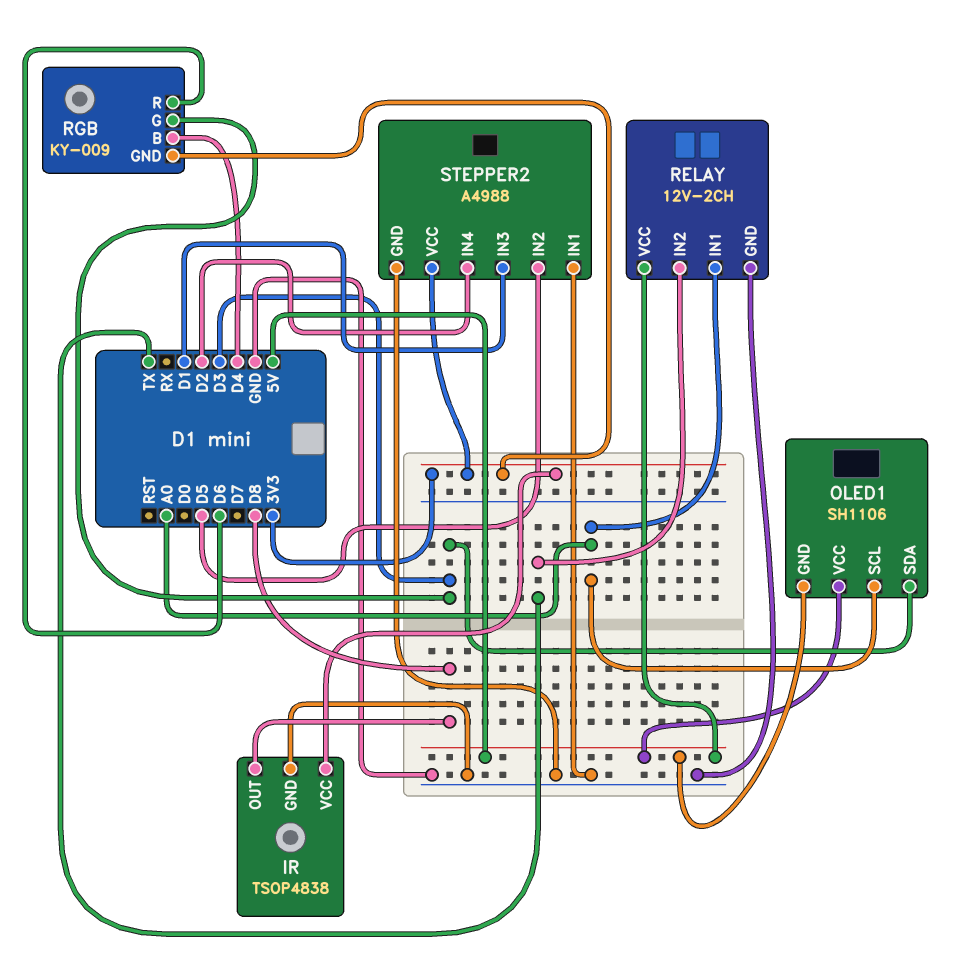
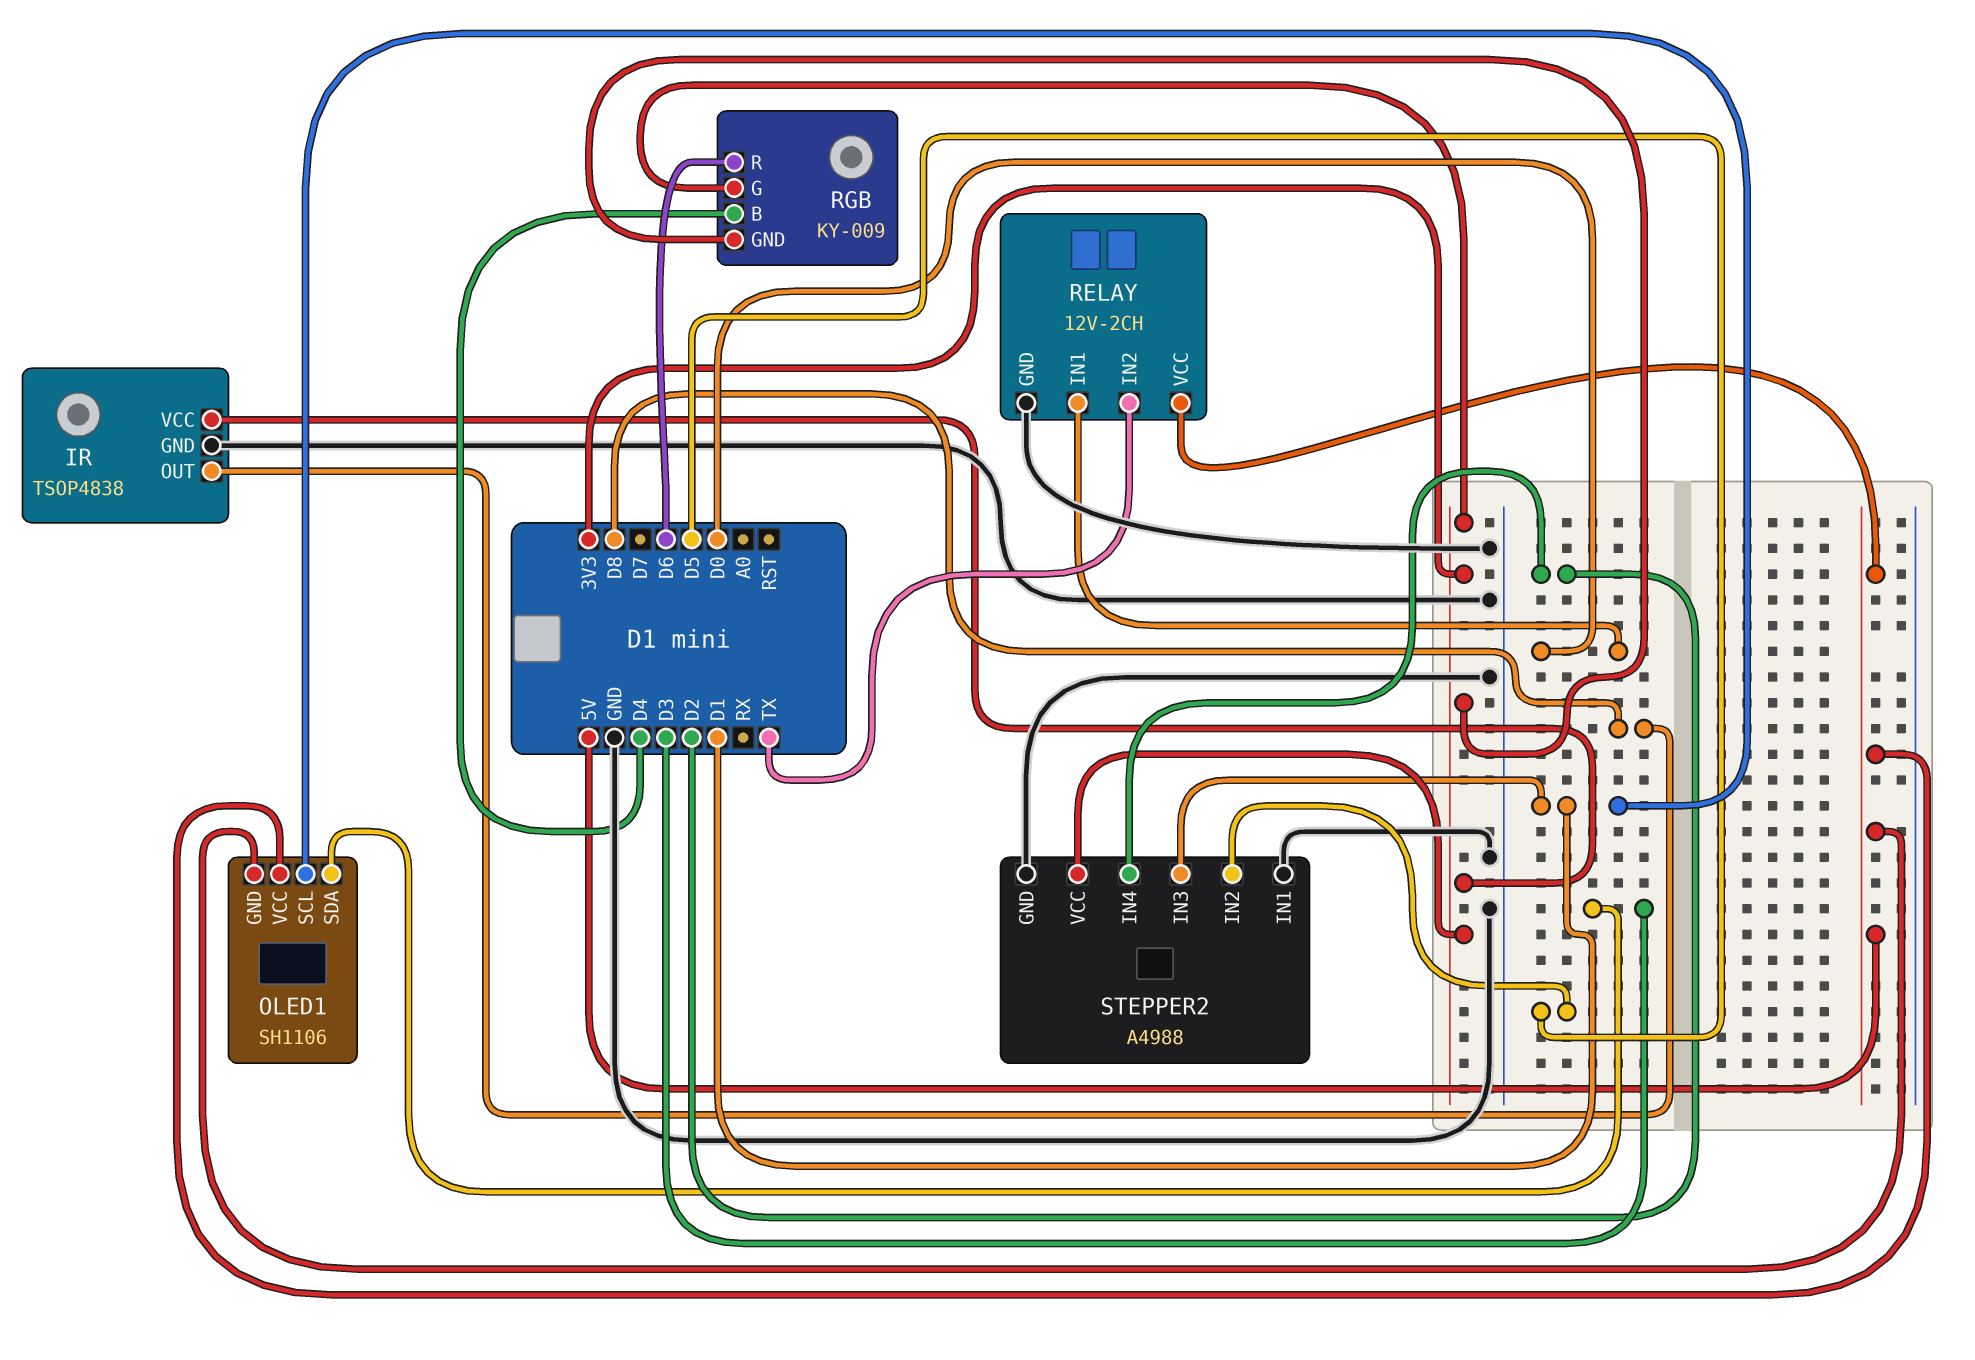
OLED1 pin SCL: A0 -> D1
RELAY pin IN1: A0 -> D0
RGB pin G: D3 -> 3V3

